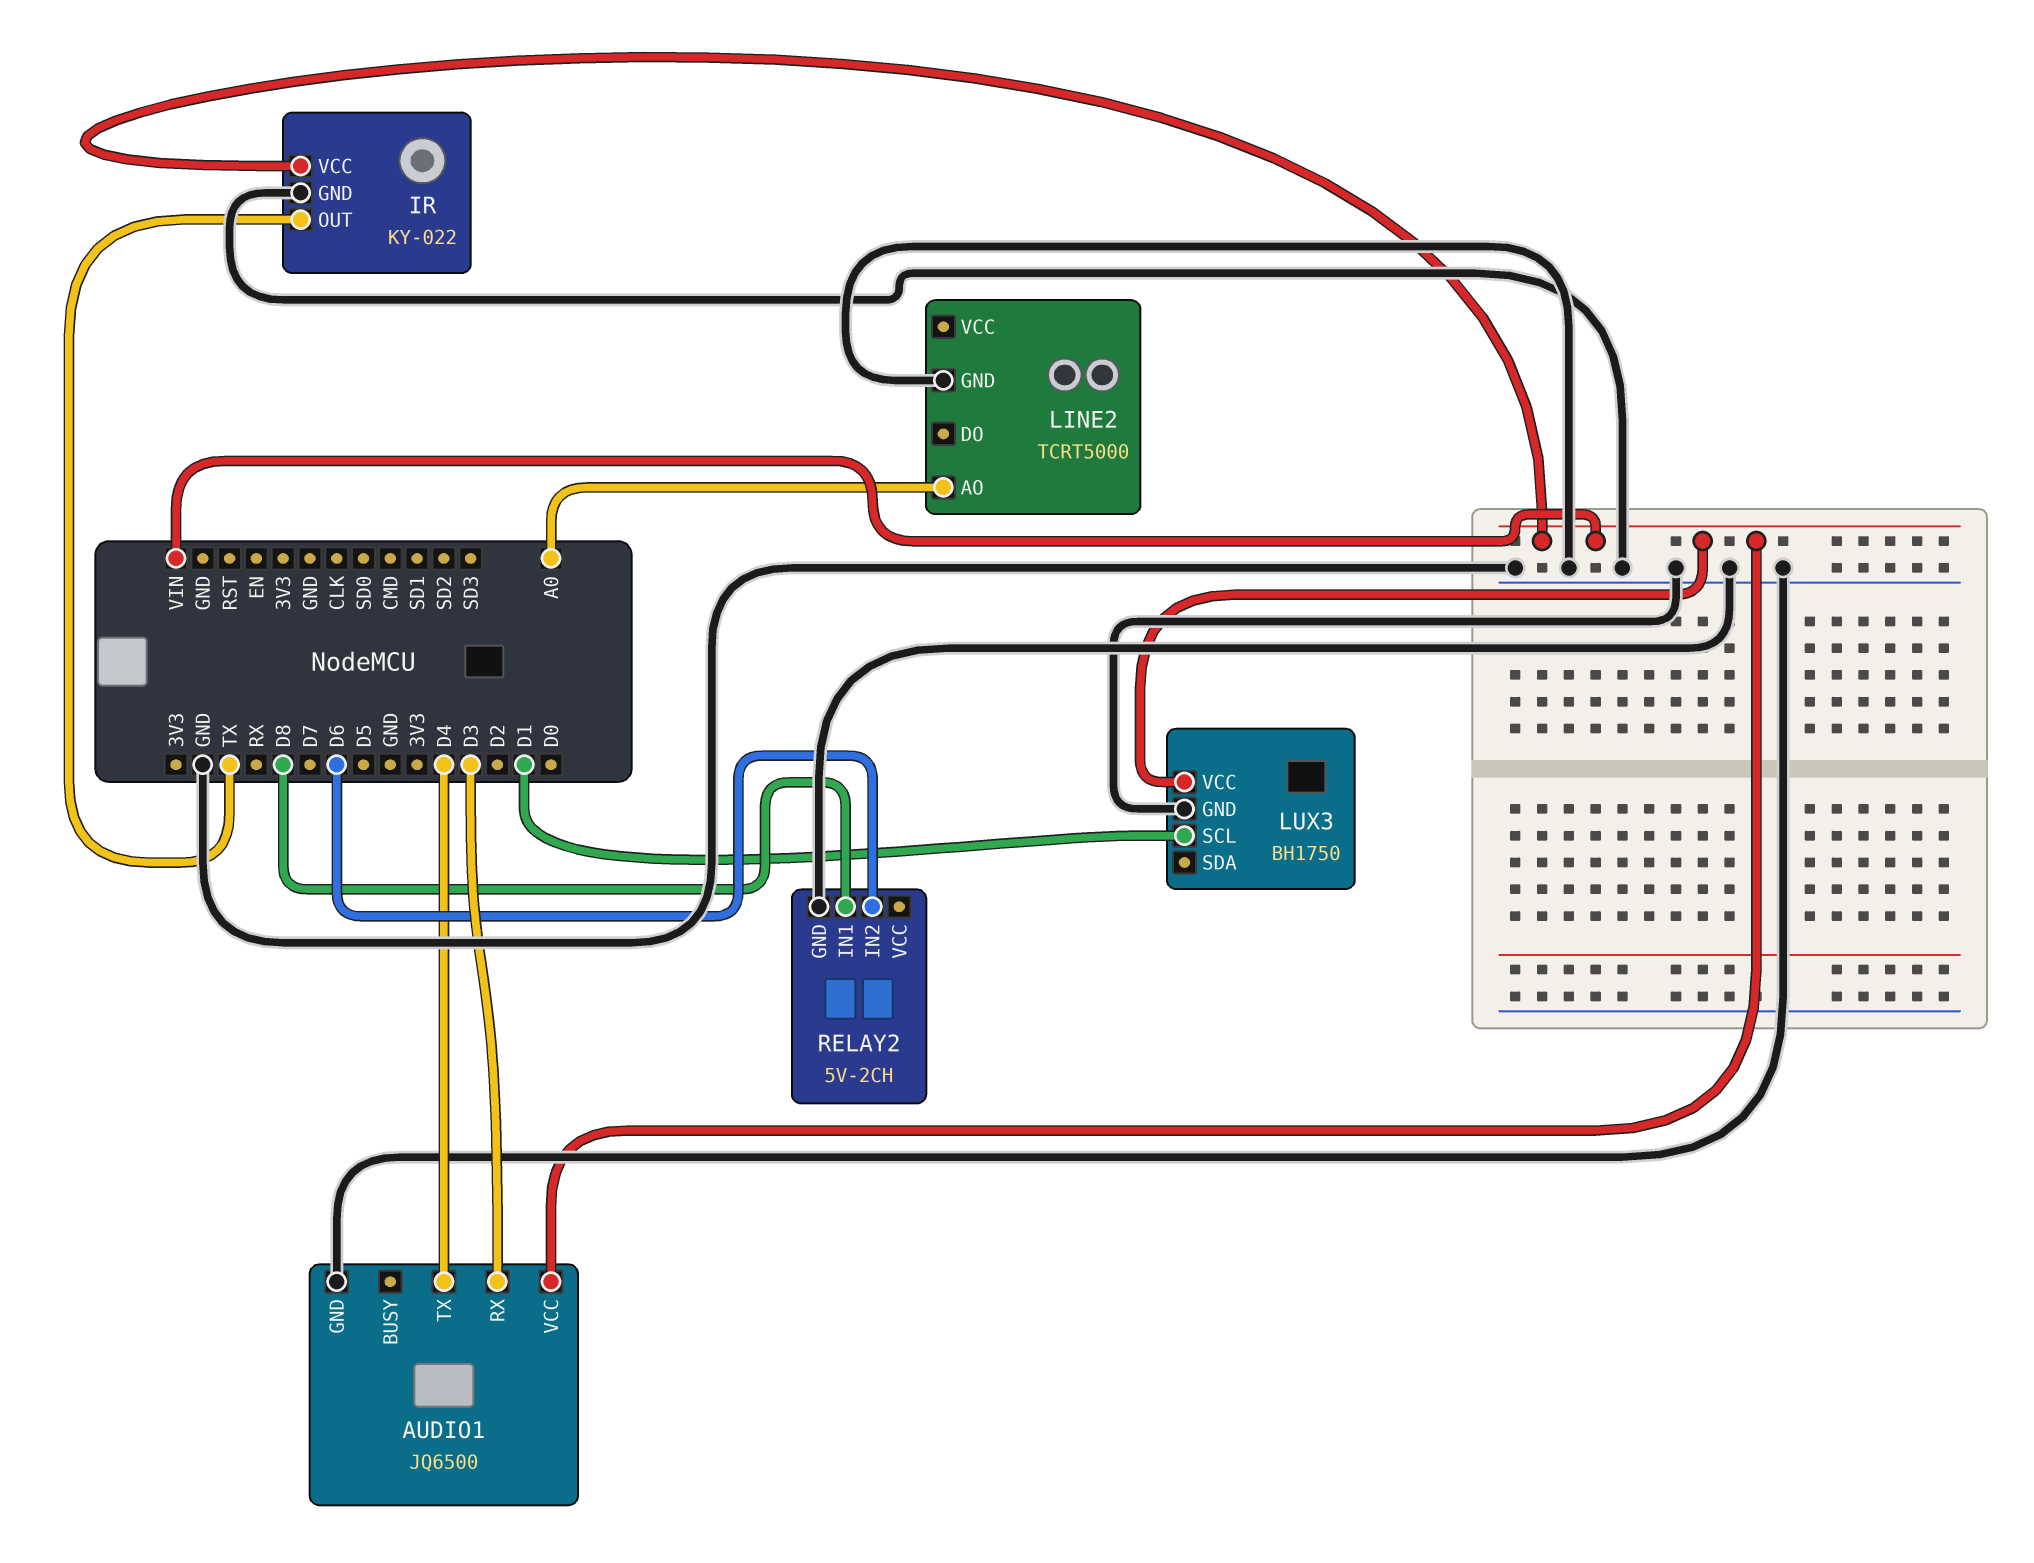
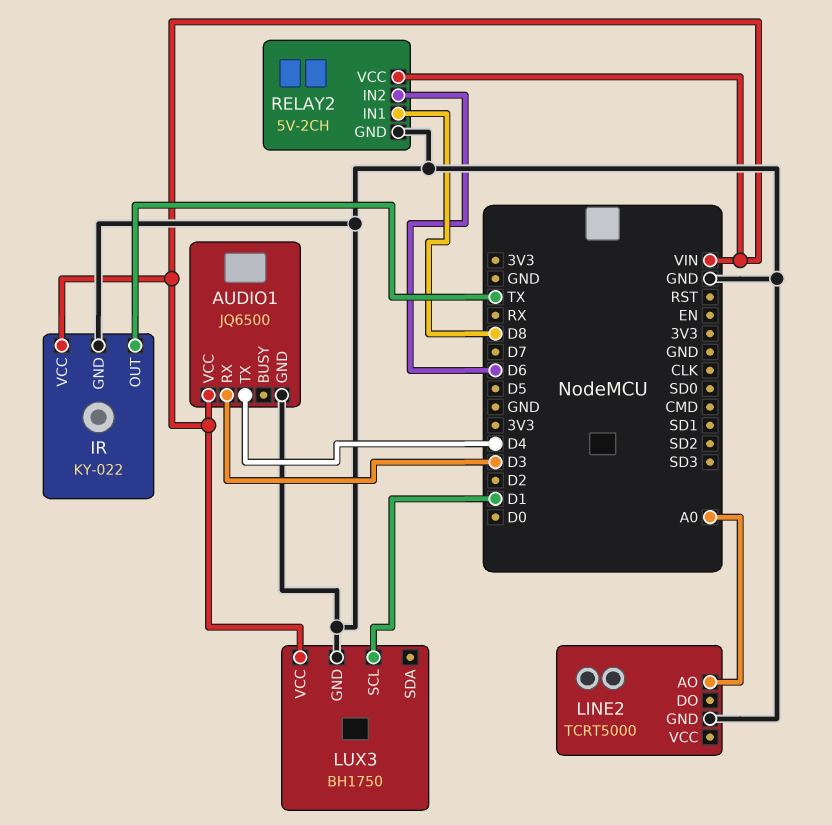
RELAY2 pin VCC: none -> VIN

